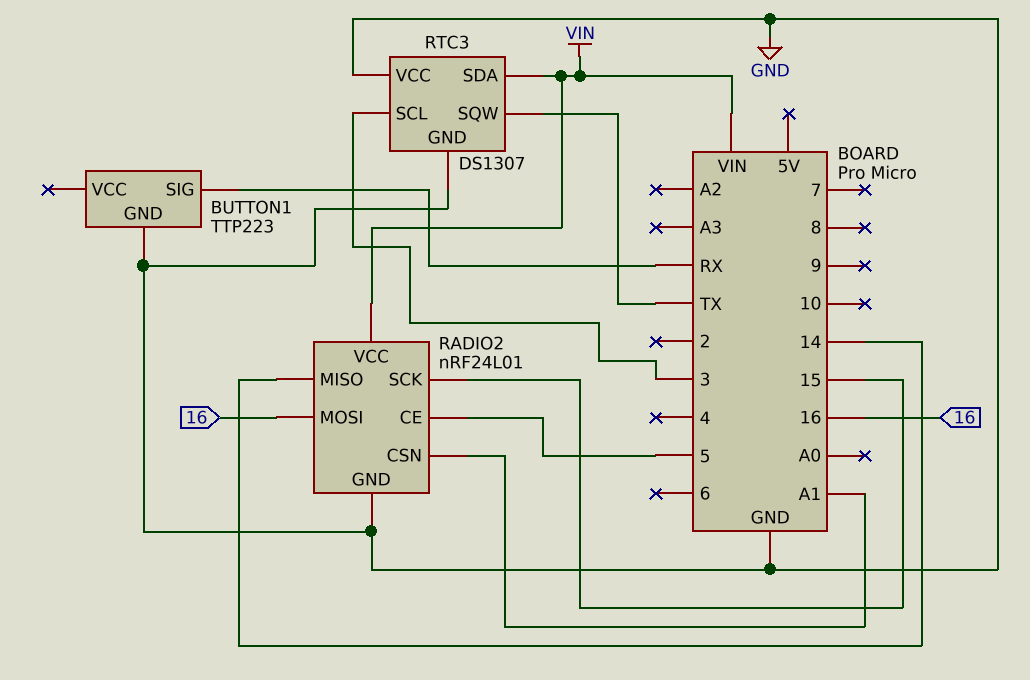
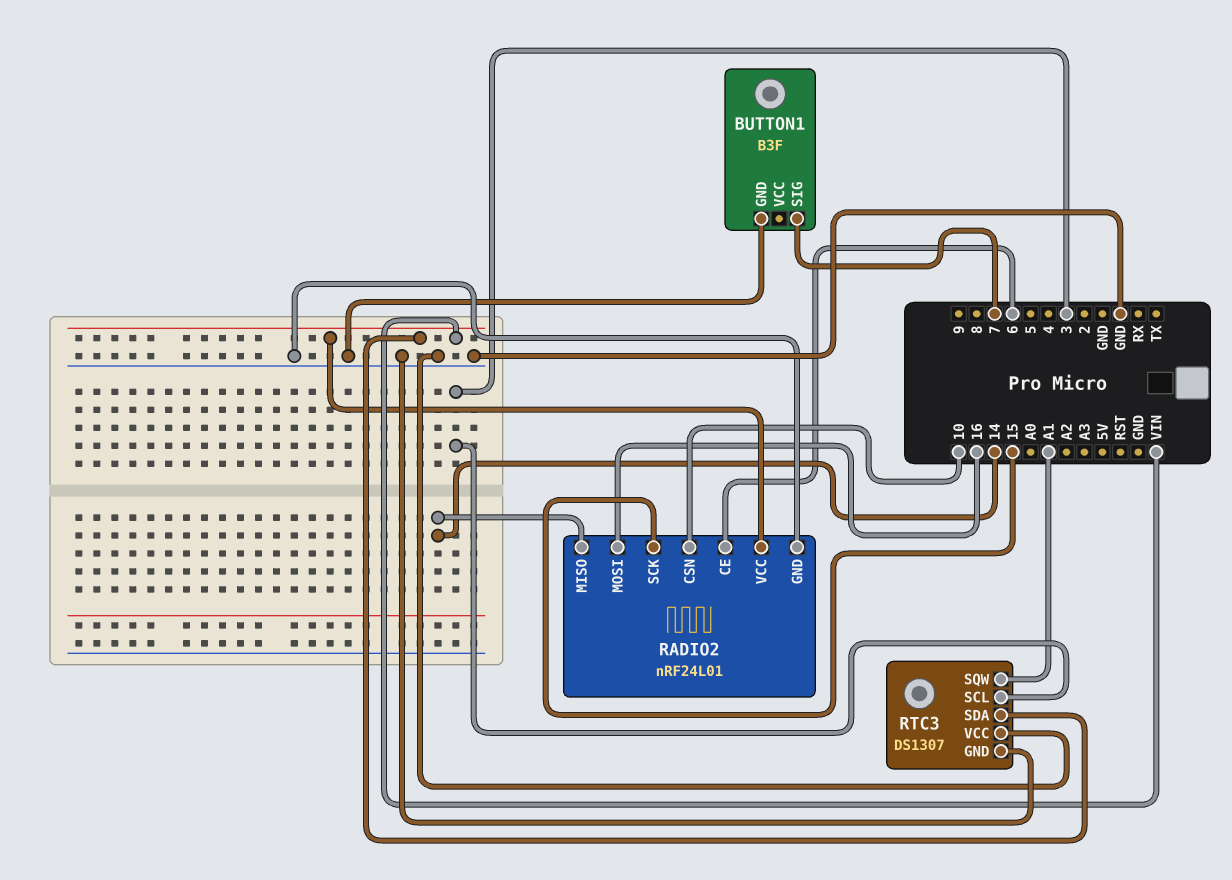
BUTTON1: TTP223 -> B3F
BUTTON1 pin SIG: RX -> 7
RADIO2 pin CE: 5 -> 6
RADIO2 pin CSN: A1 -> 10
RTC3 pin SQW: TX -> A1

